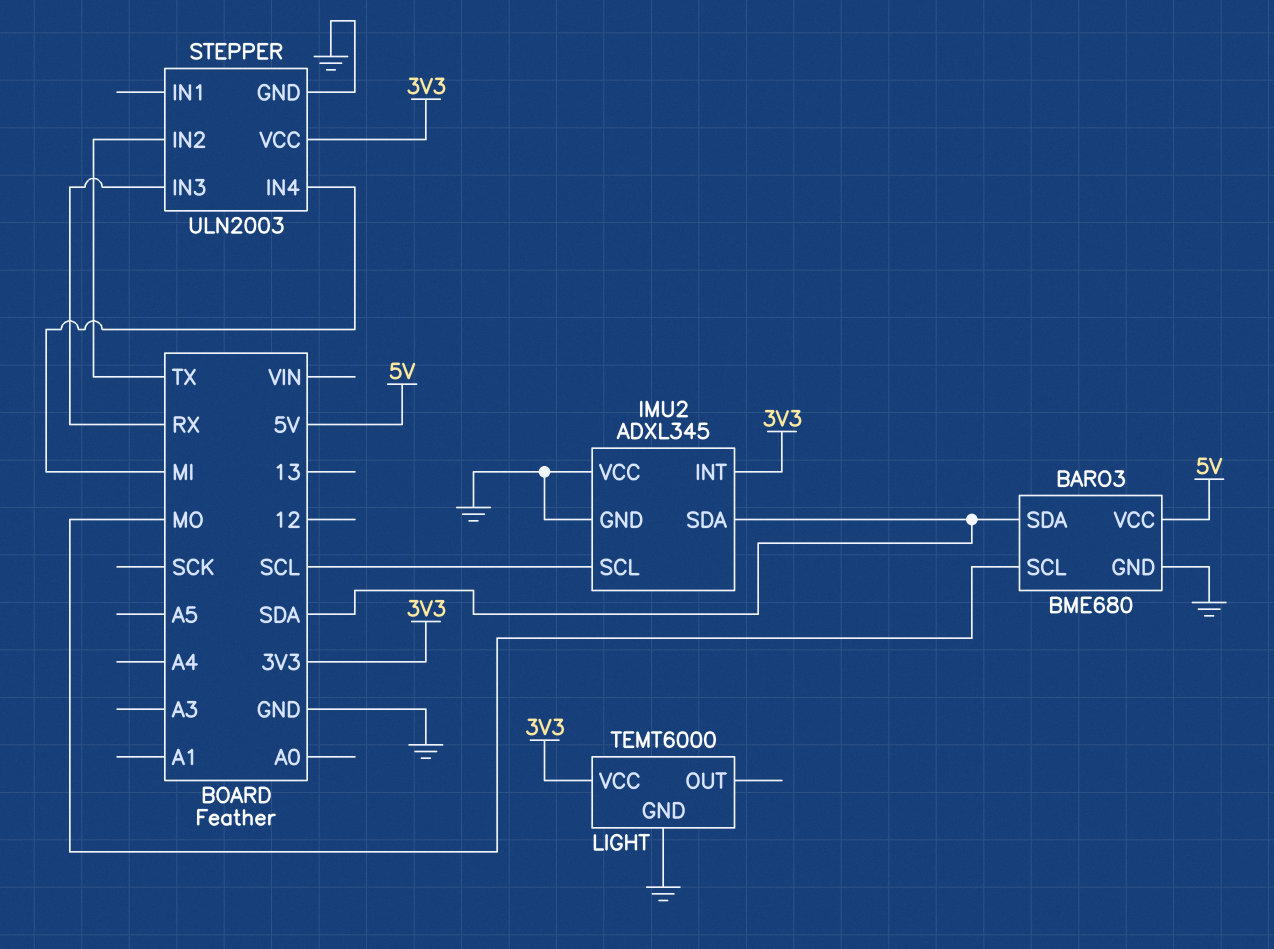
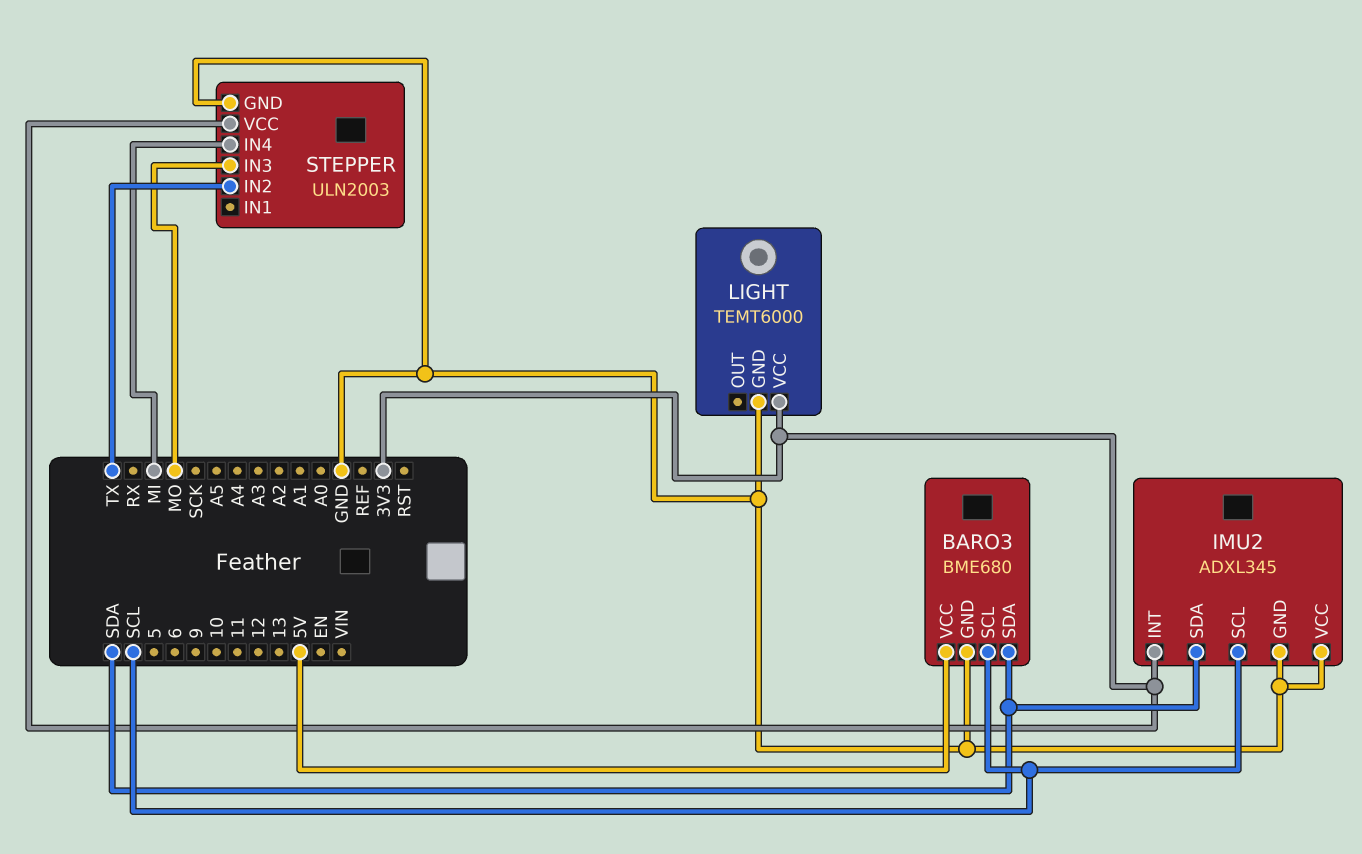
BARO3 pin SCL: MO -> SCL
STEPPER pin IN3: RX -> MO

